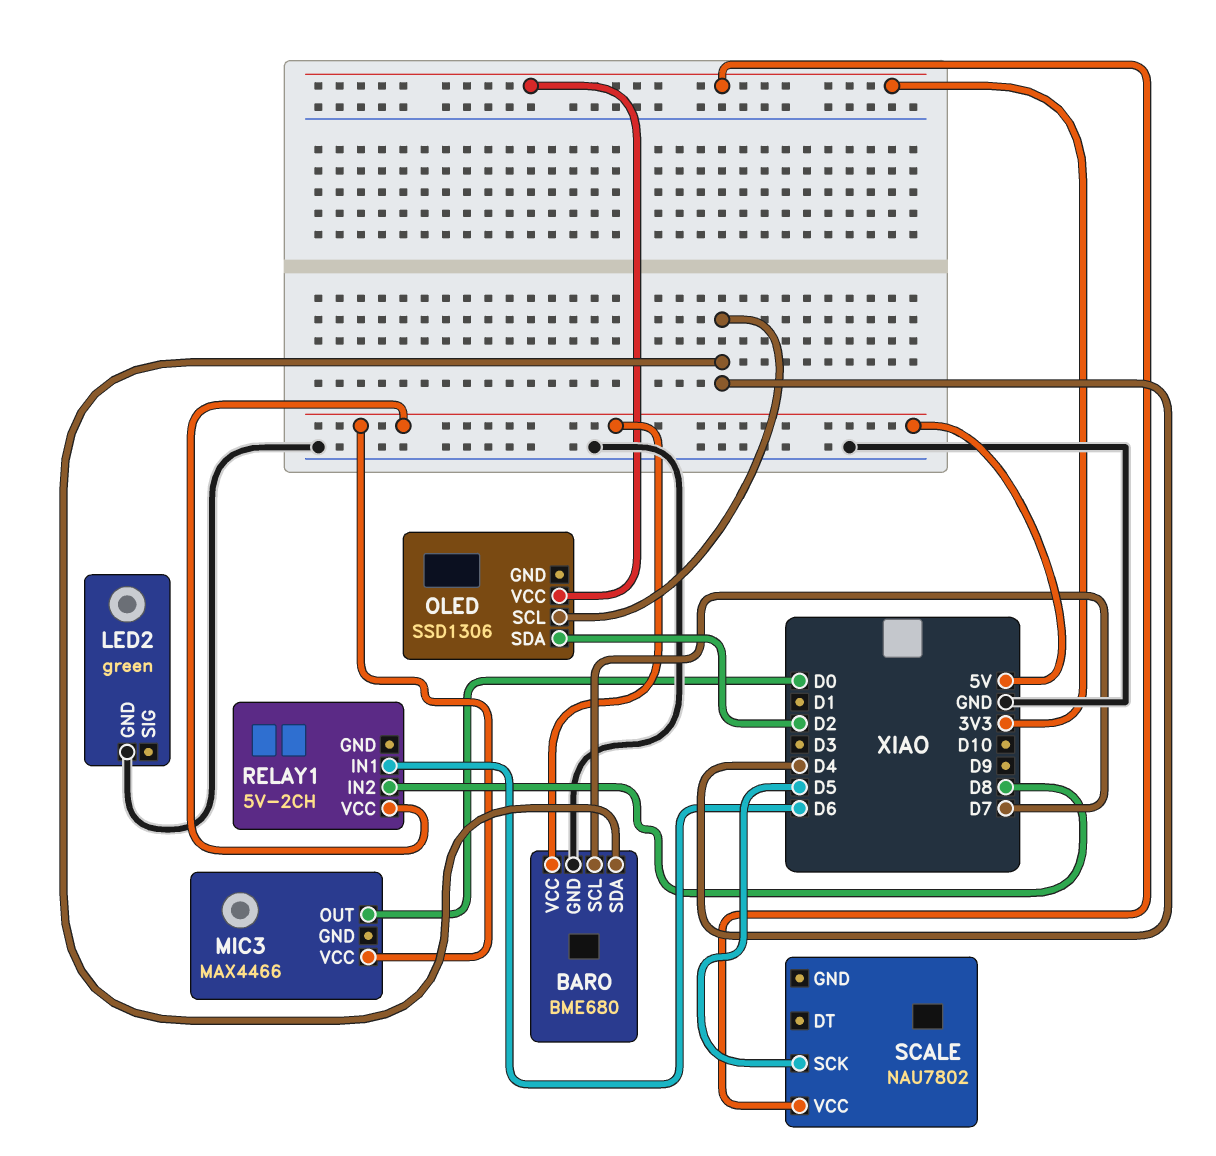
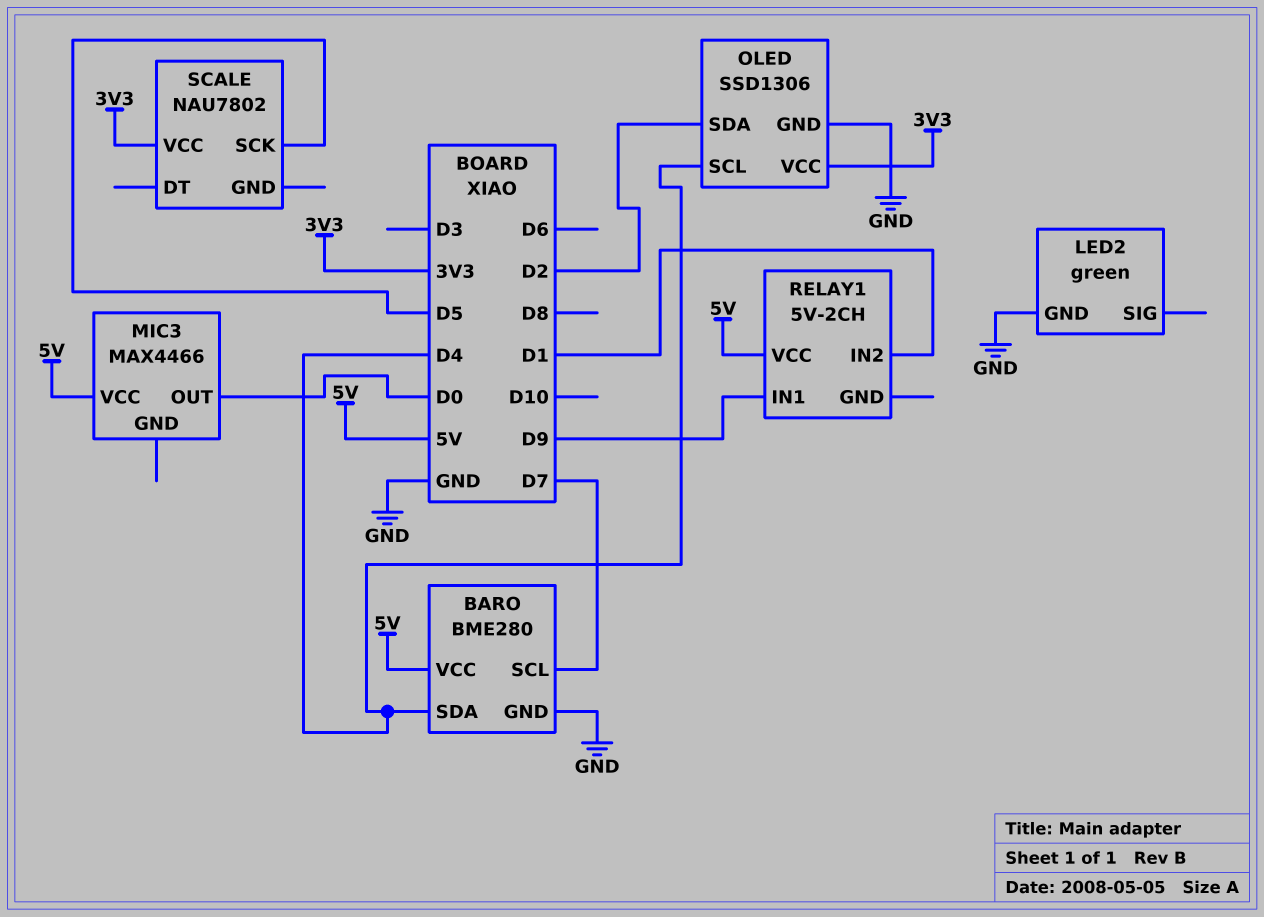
BARO: BME680 -> BME280
OLED pin GND: none -> GND
RELAY1 pin IN1: D6 -> D9
RELAY1 pin IN2: D8 -> D1

